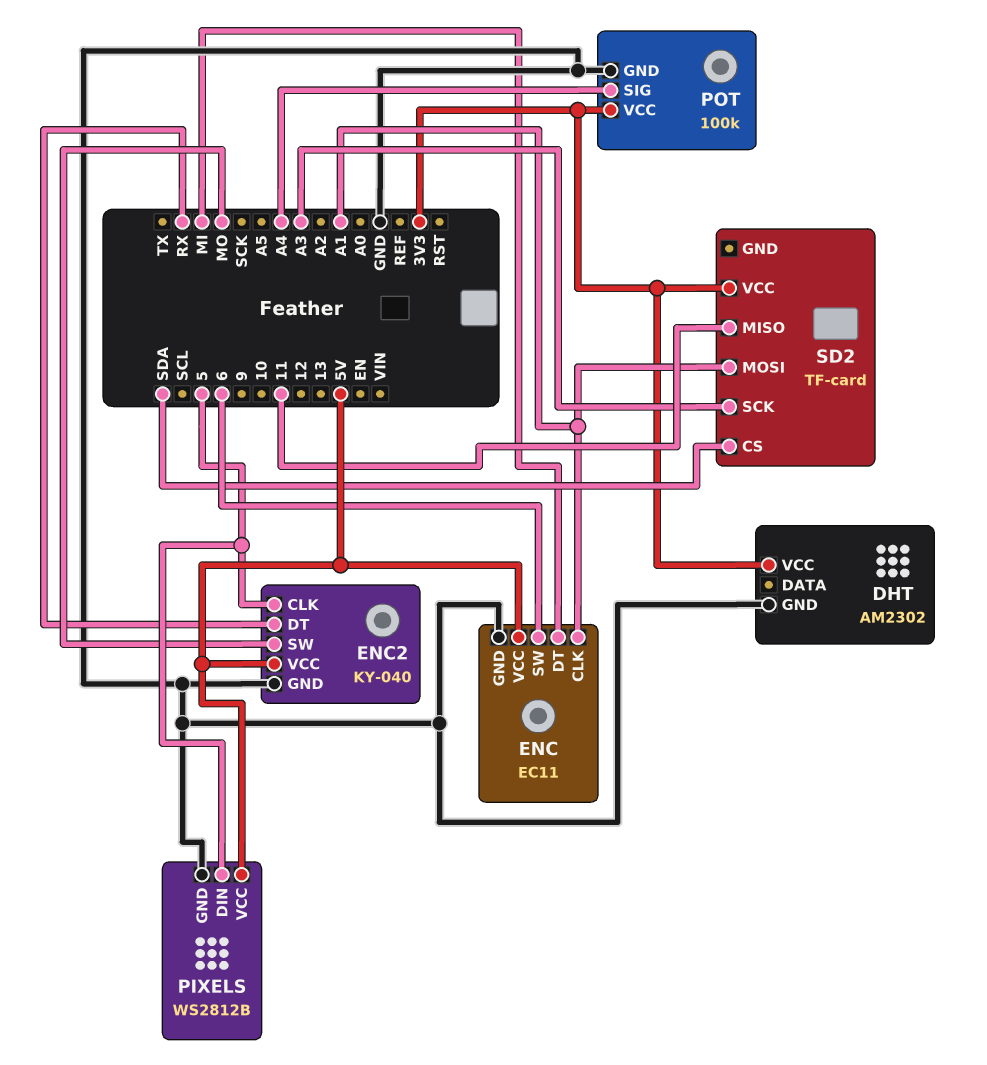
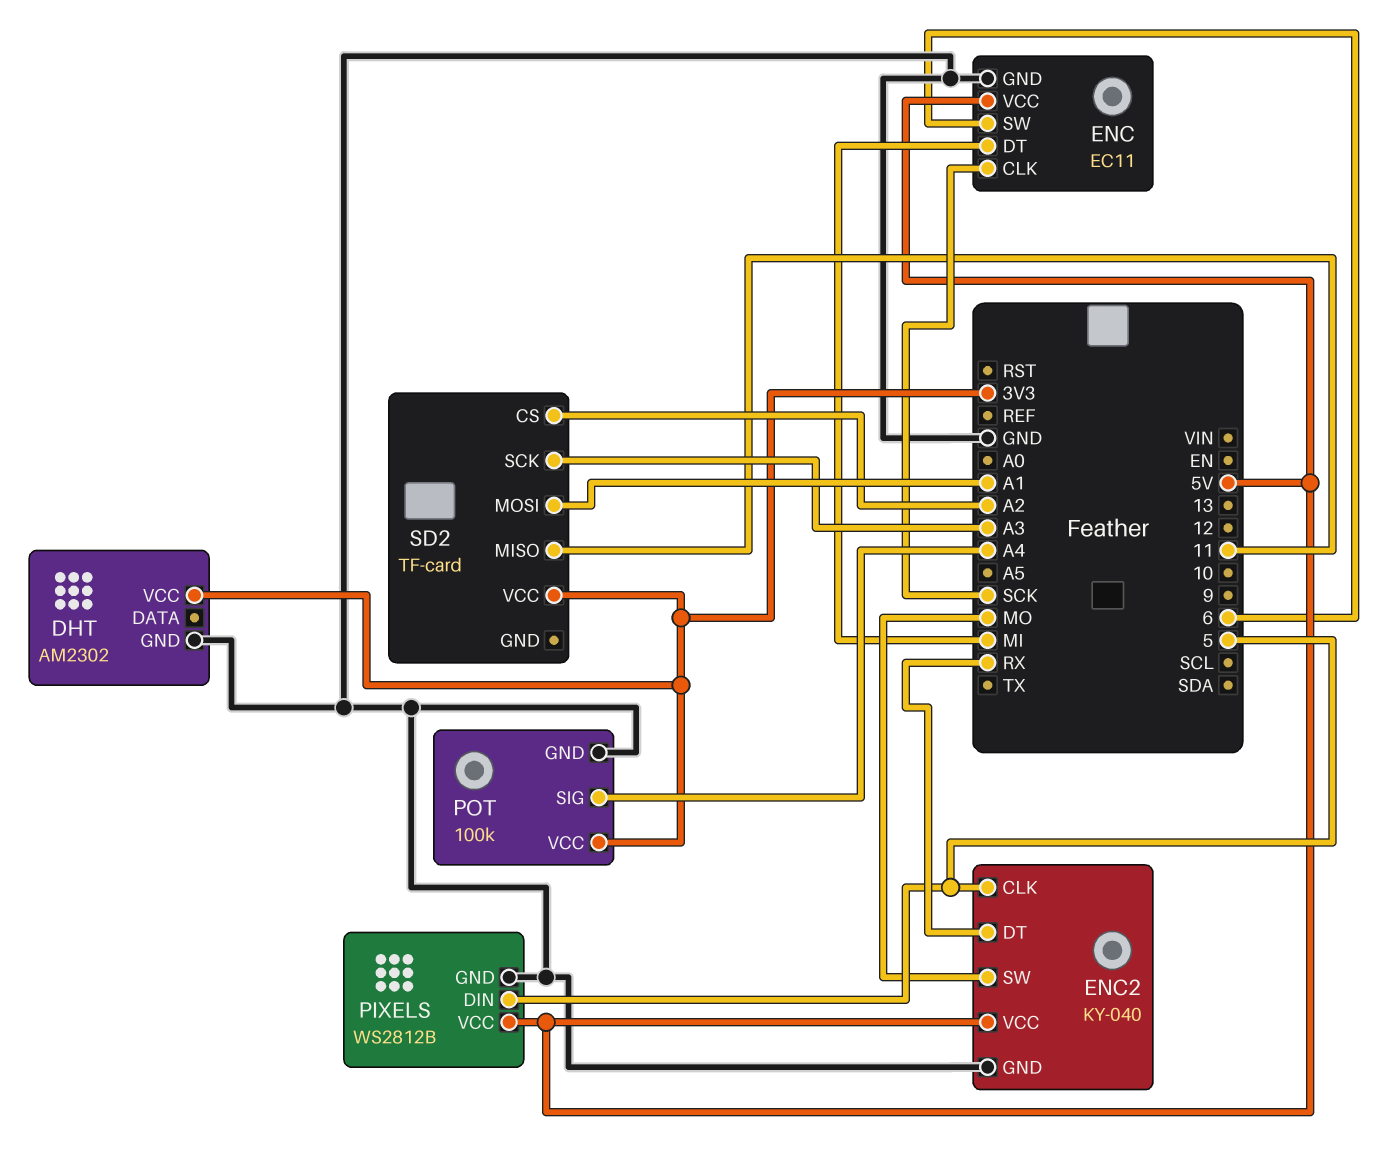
ENC pin CLK: A1 -> SCK
SD2 pin CS: SDA -> A2

